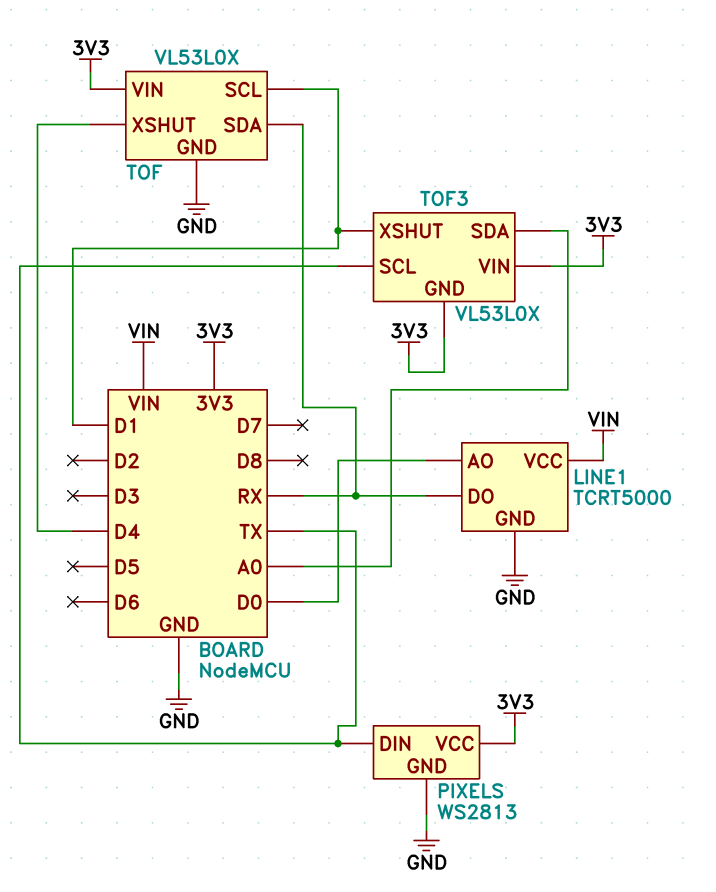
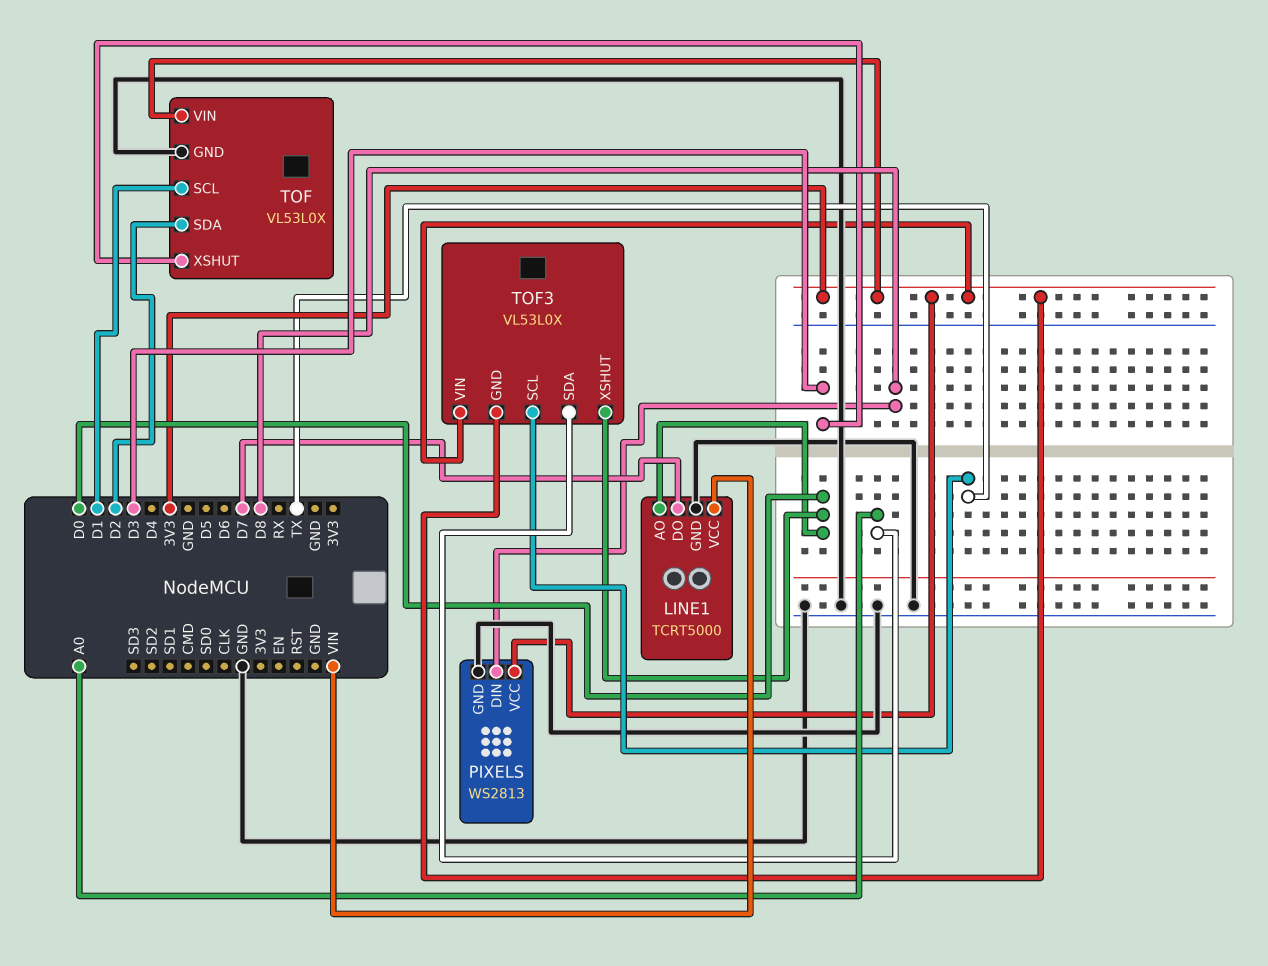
LINE1 pin DO: RX -> D7
PIXELS pin DIN: TX -> D8
TOF pin SDA: RX -> D2
TOF pin XSHUT: D4 -> D3
TOF3 pin XSHUT: D1 -> D0

